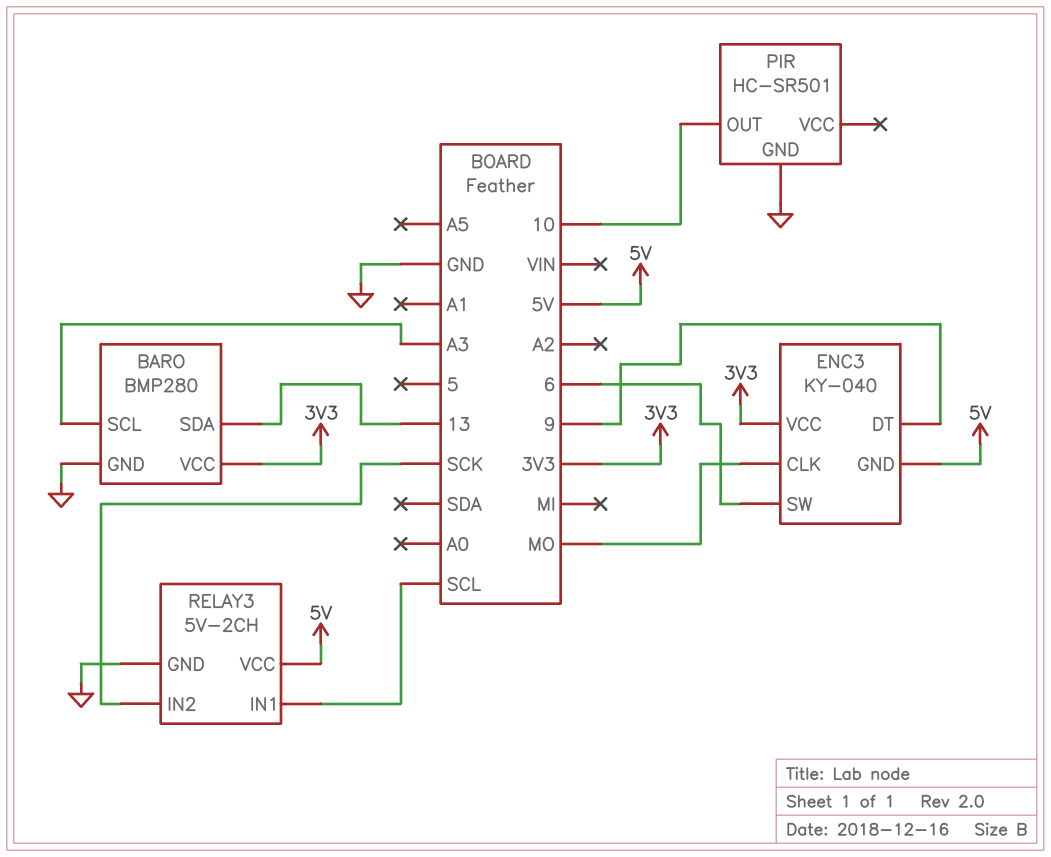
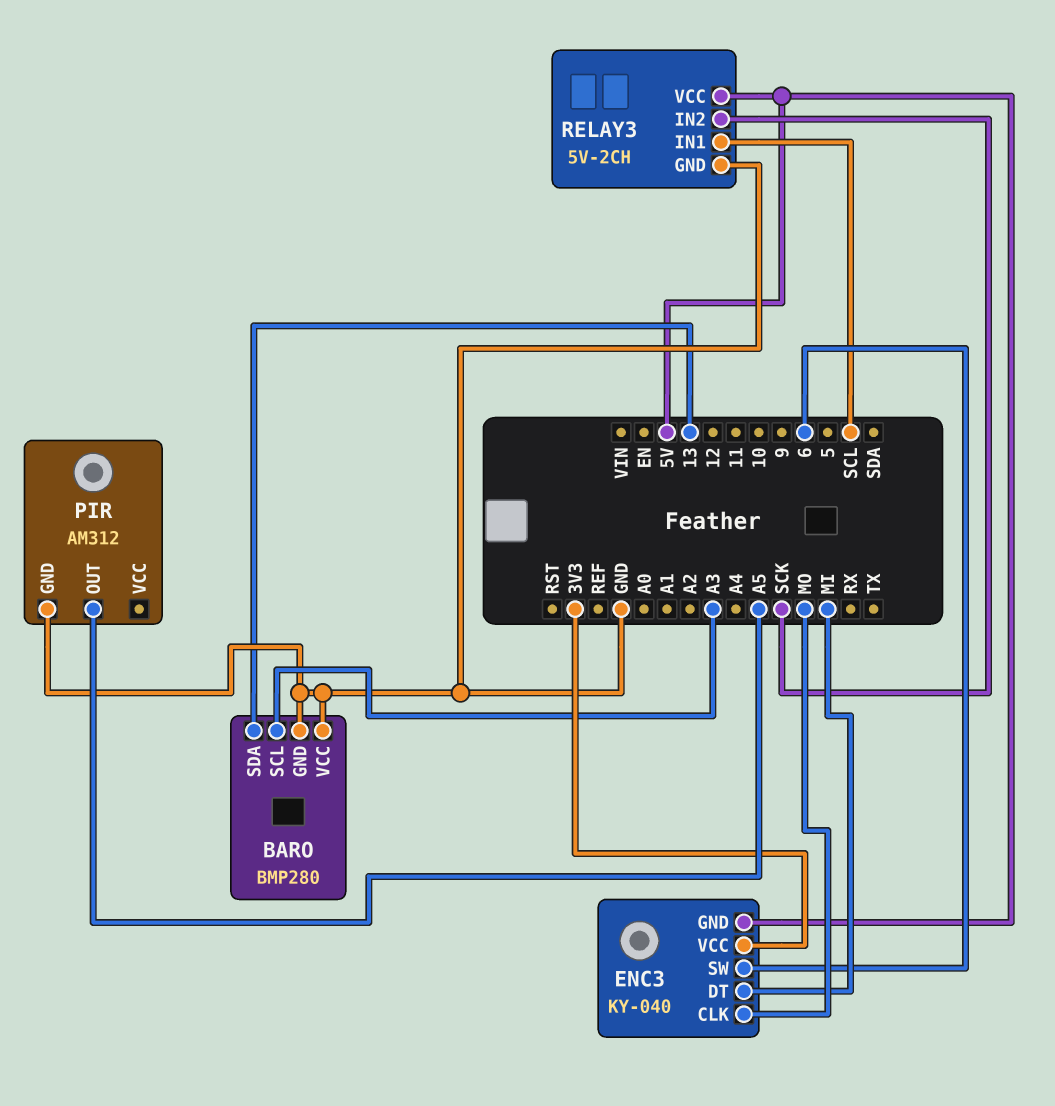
BARO pin VCC: 3V3 -> GND
ENC3 pin DT: 9 -> MI
PIR: HC-SR501 -> AM312
PIR pin OUT: 10 -> A5

